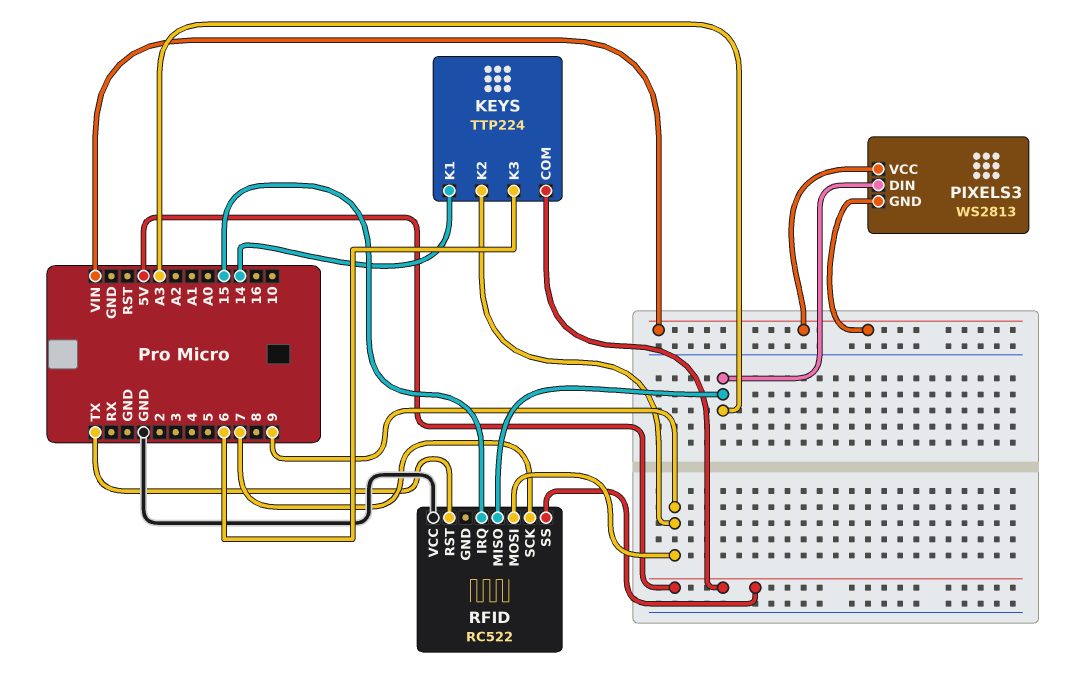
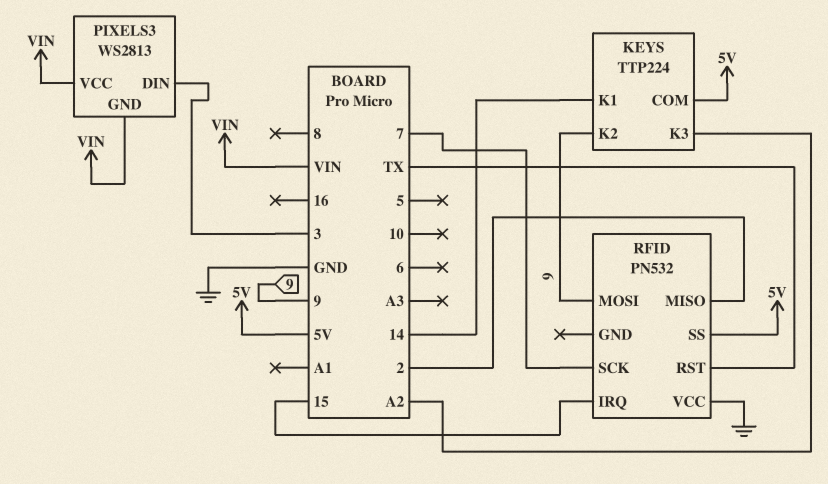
KEYS pin K3: 6 -> A2
PIXELS3 pin DIN: A3 -> 3
RFID: RC522 -> PN532
RFID pin MISO: A3 -> 2

